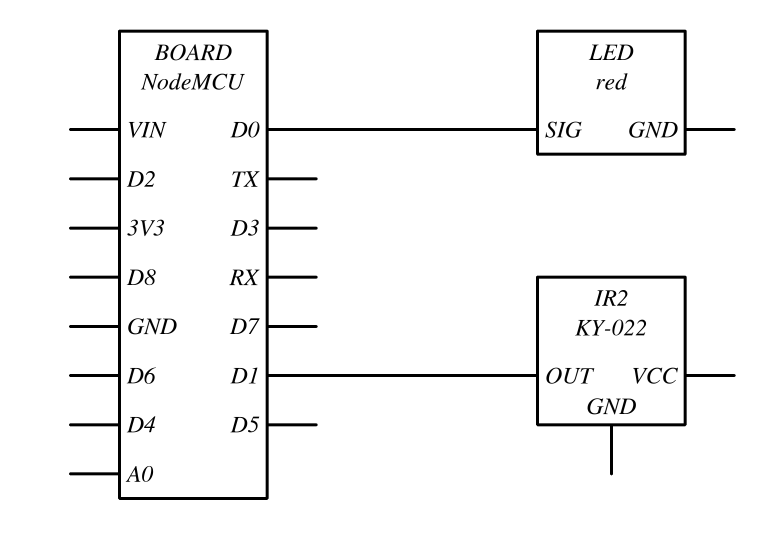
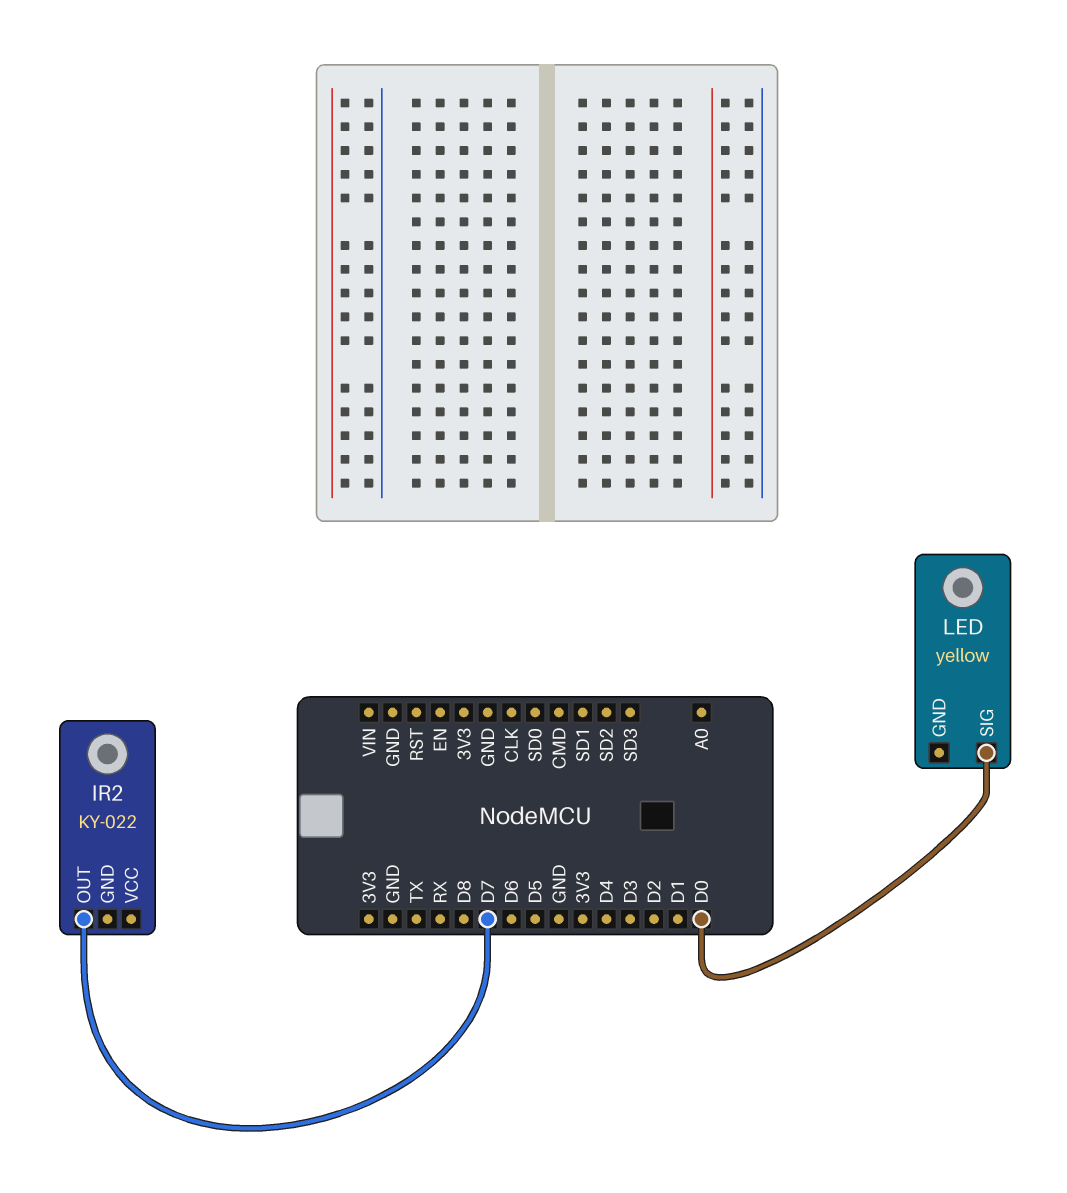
IR2 pin OUT: D1 -> D7
LED: red -> yellow

